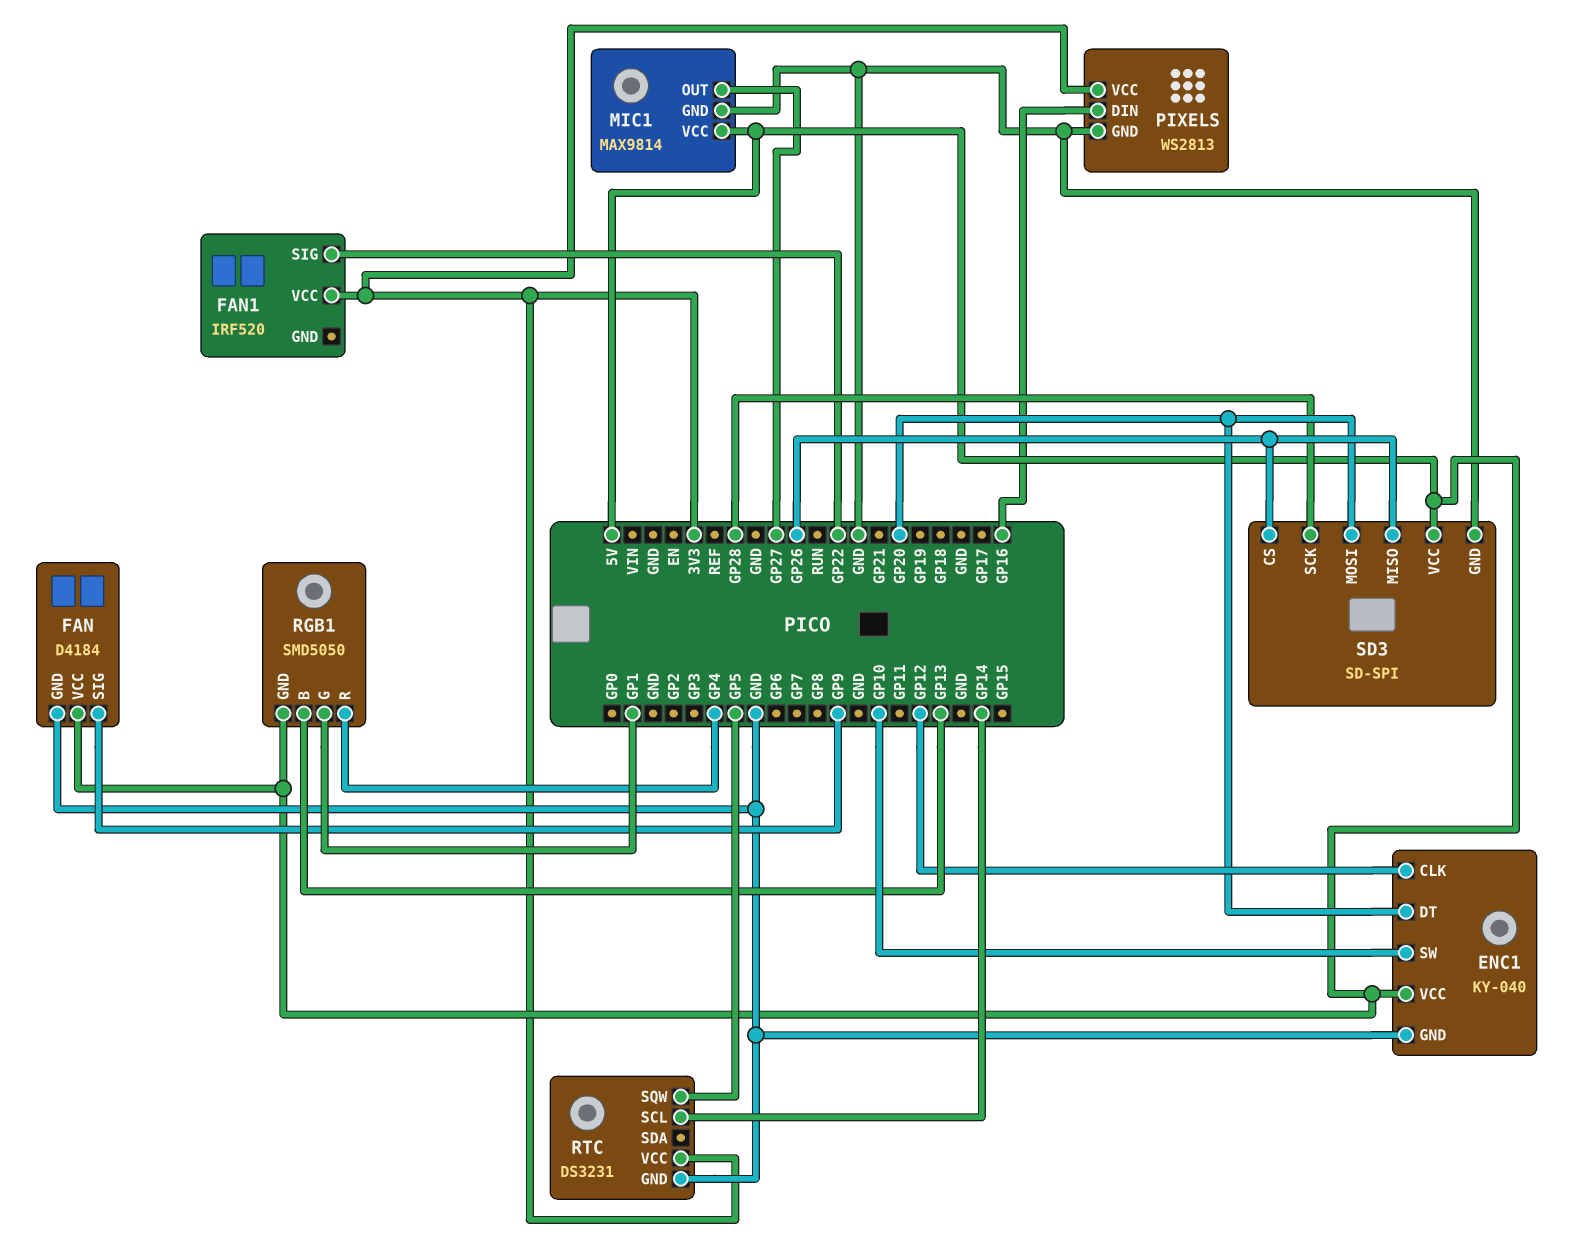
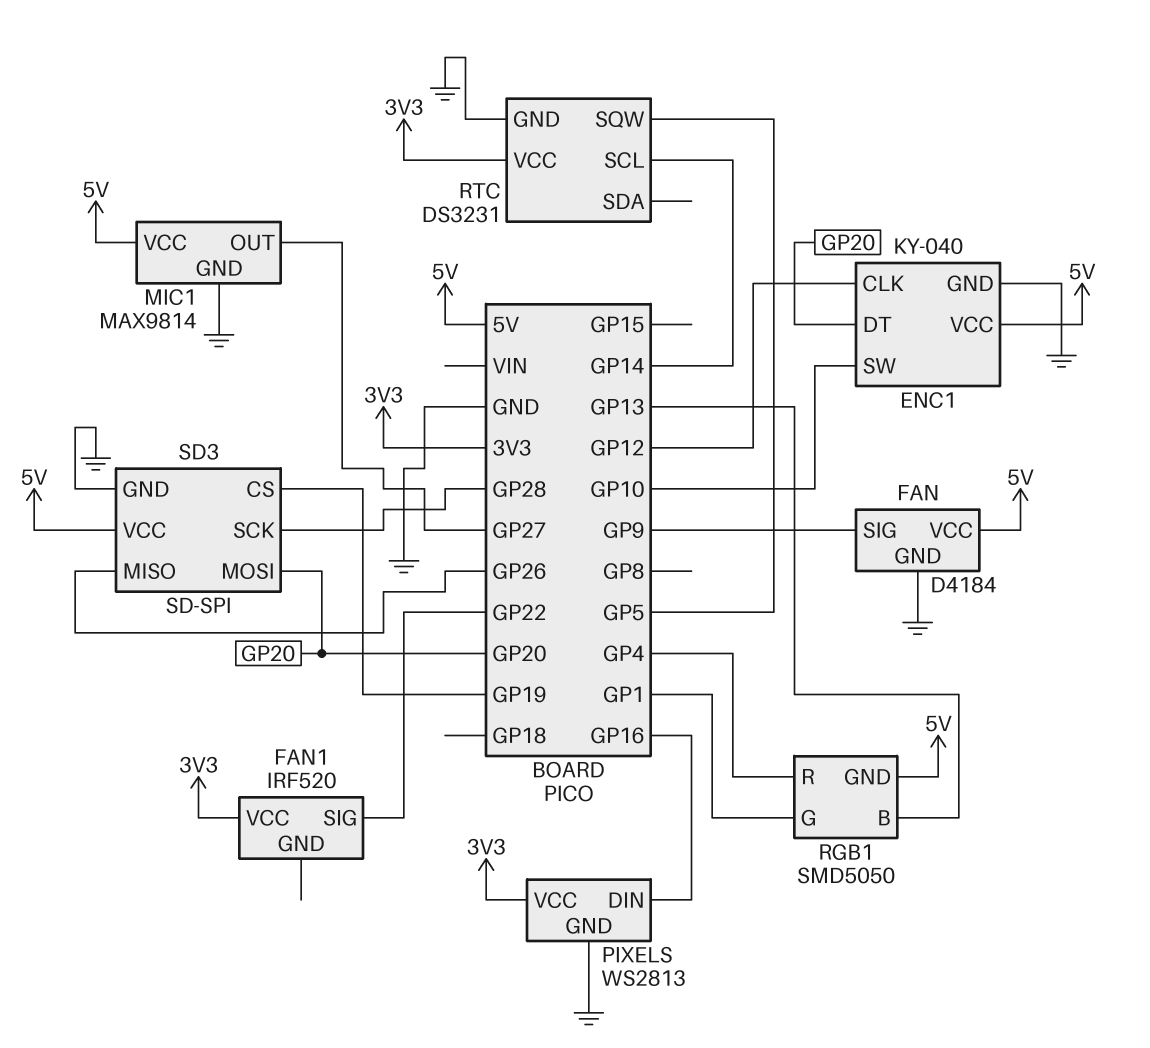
SD3 pin CS: GP26 -> GP19

